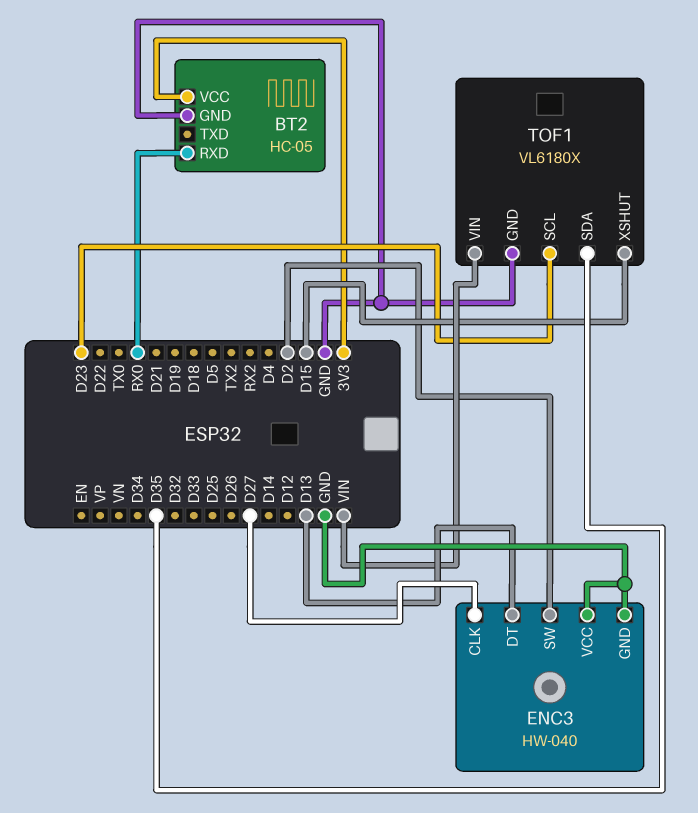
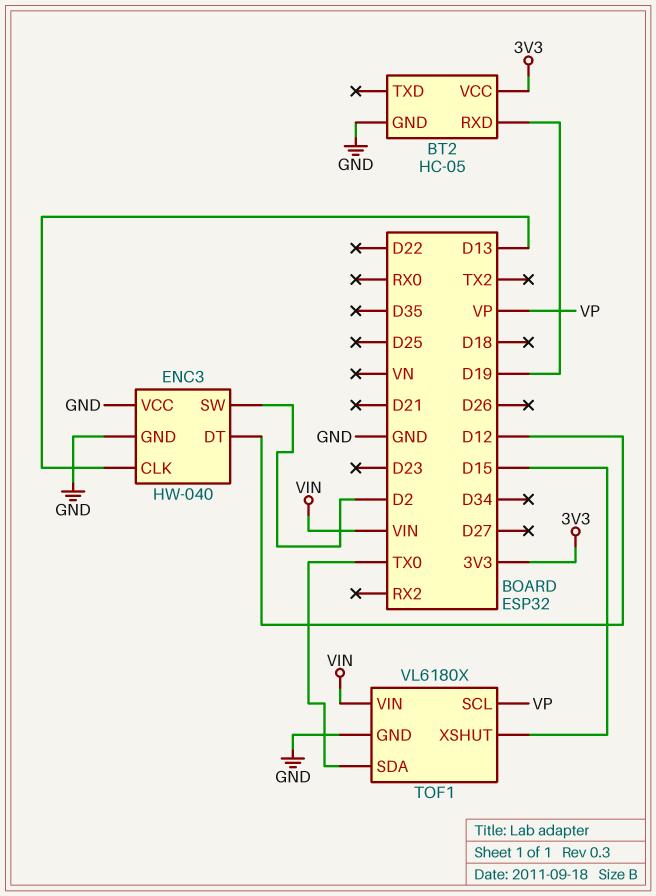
BT2 pin RXD: RX0 -> D19
ENC3 pin CLK: D27 -> D13
ENC3 pin DT: D13 -> D12
TOF1 pin SCL: D23 -> VP
TOF1 pin SDA: D35 -> TX0

